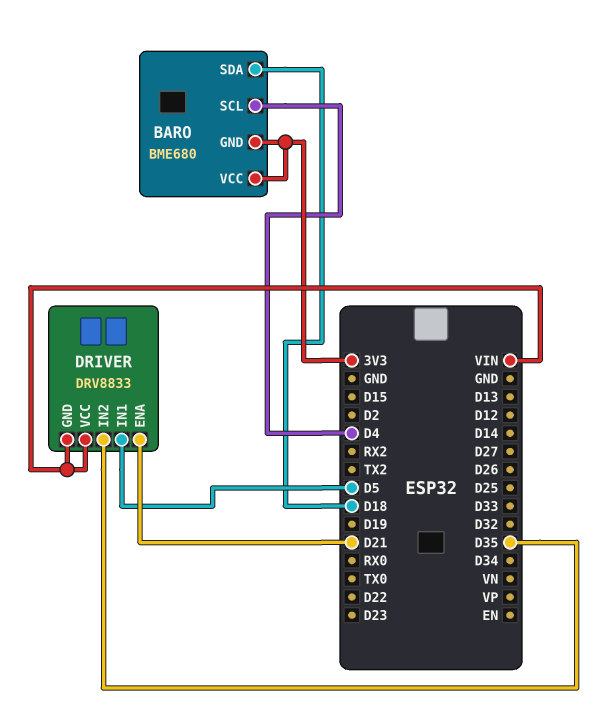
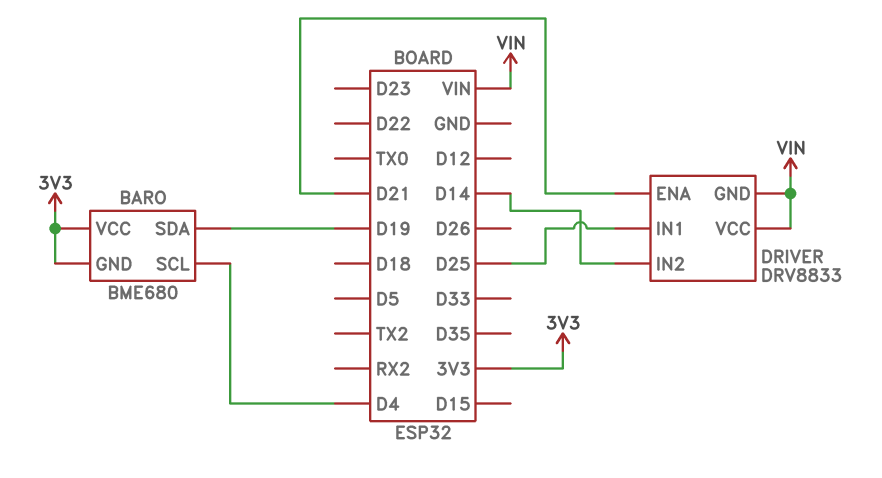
BARO pin SDA: D18 -> D19
DRIVER pin IN1: D5 -> D25
DRIVER pin IN2: D35 -> D14

